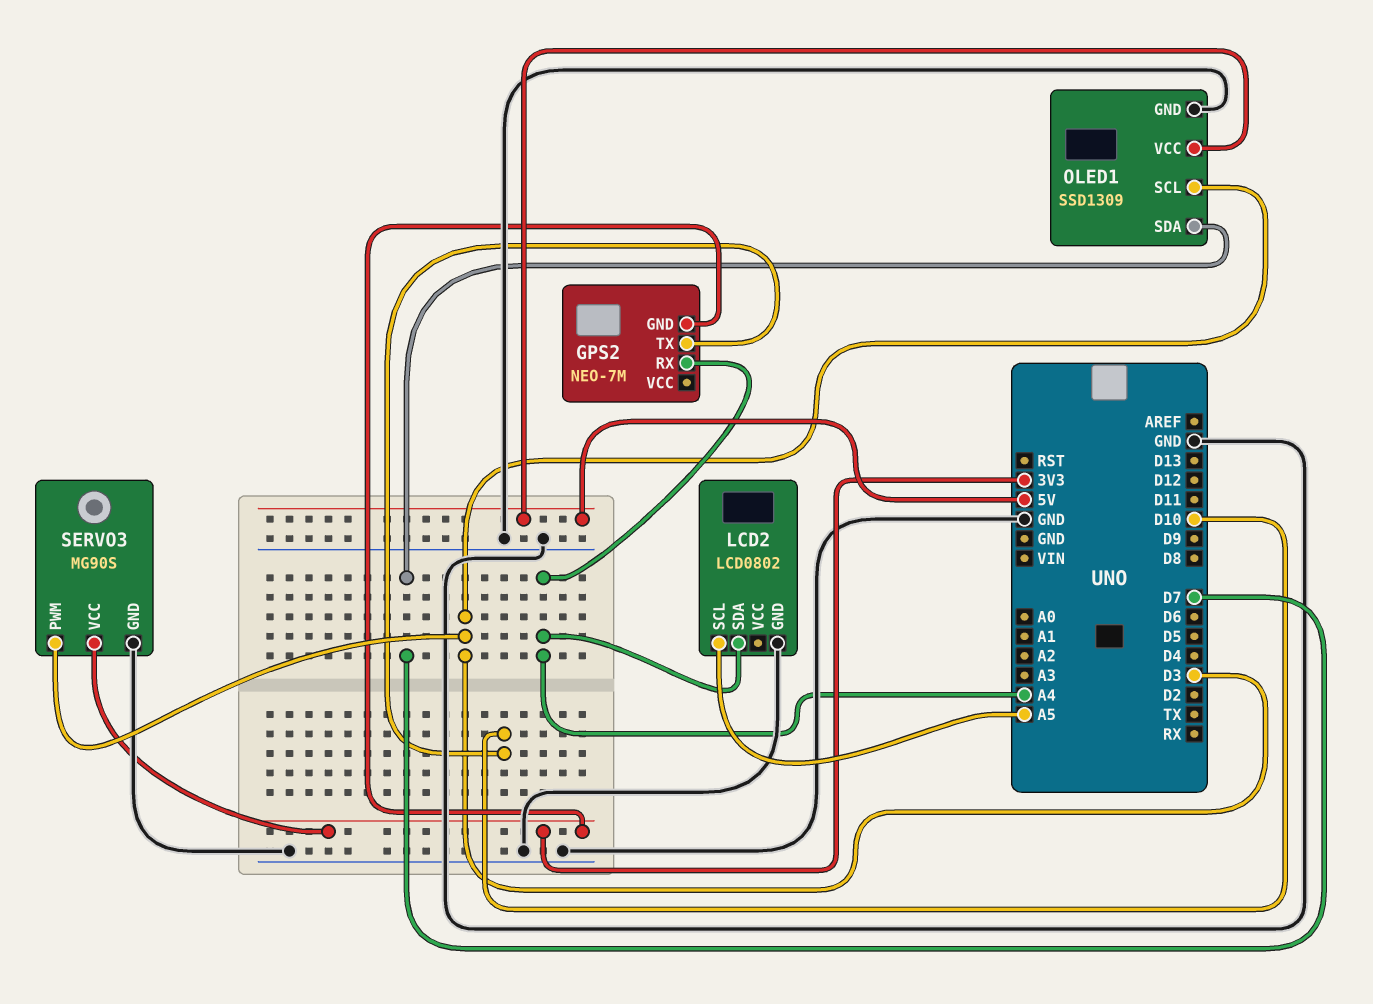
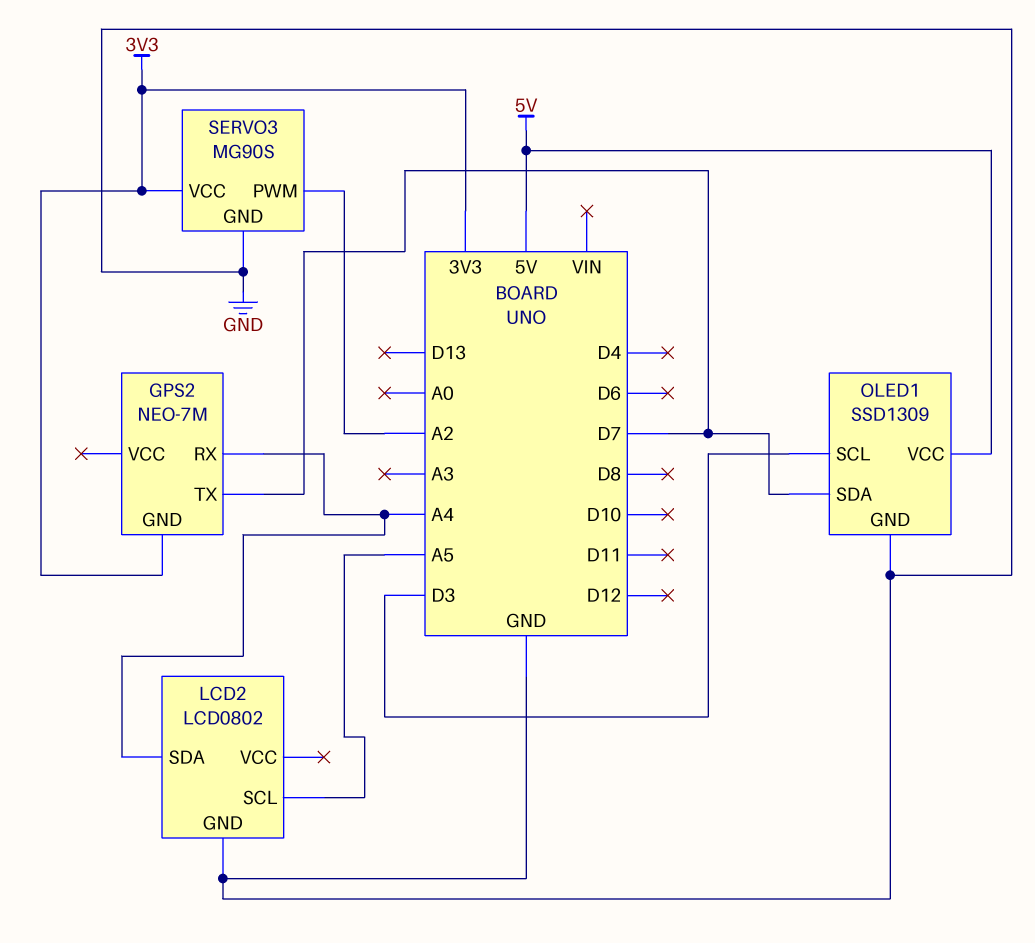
GPS2 pin TX: D10 -> D7
SERVO3 pin PWM: D3 -> A2

